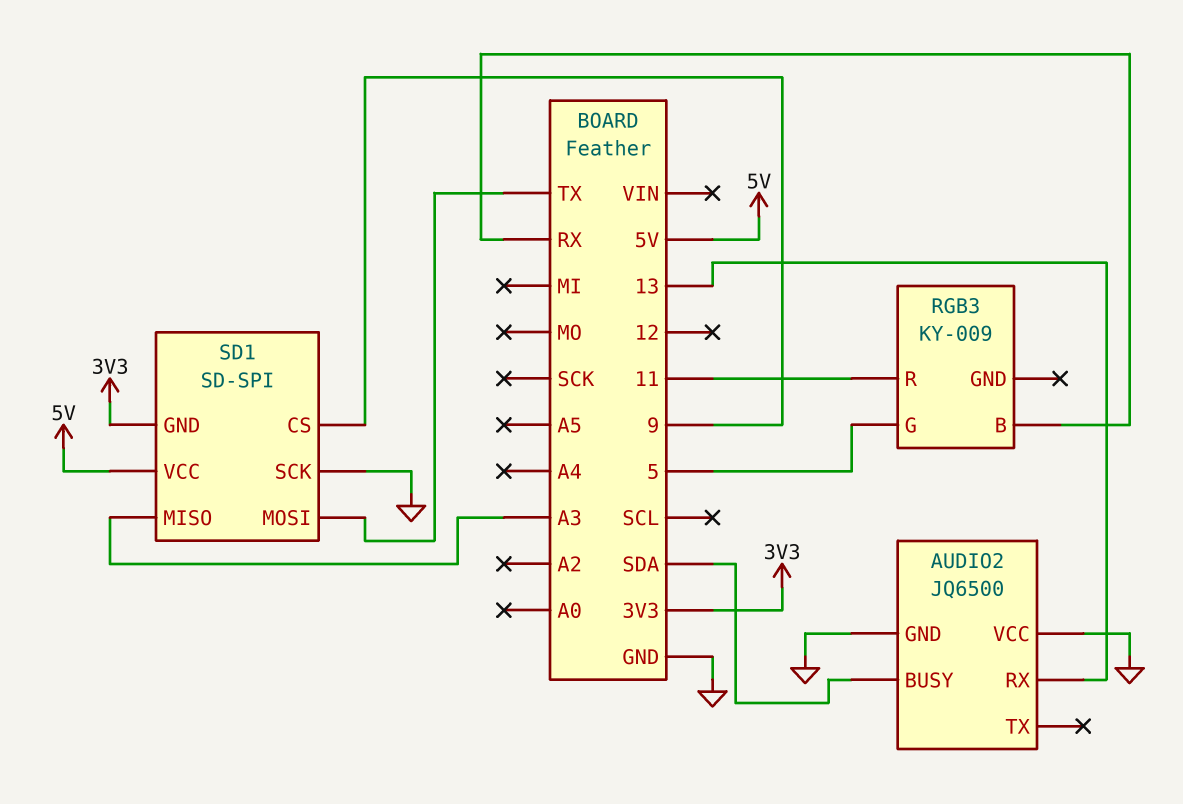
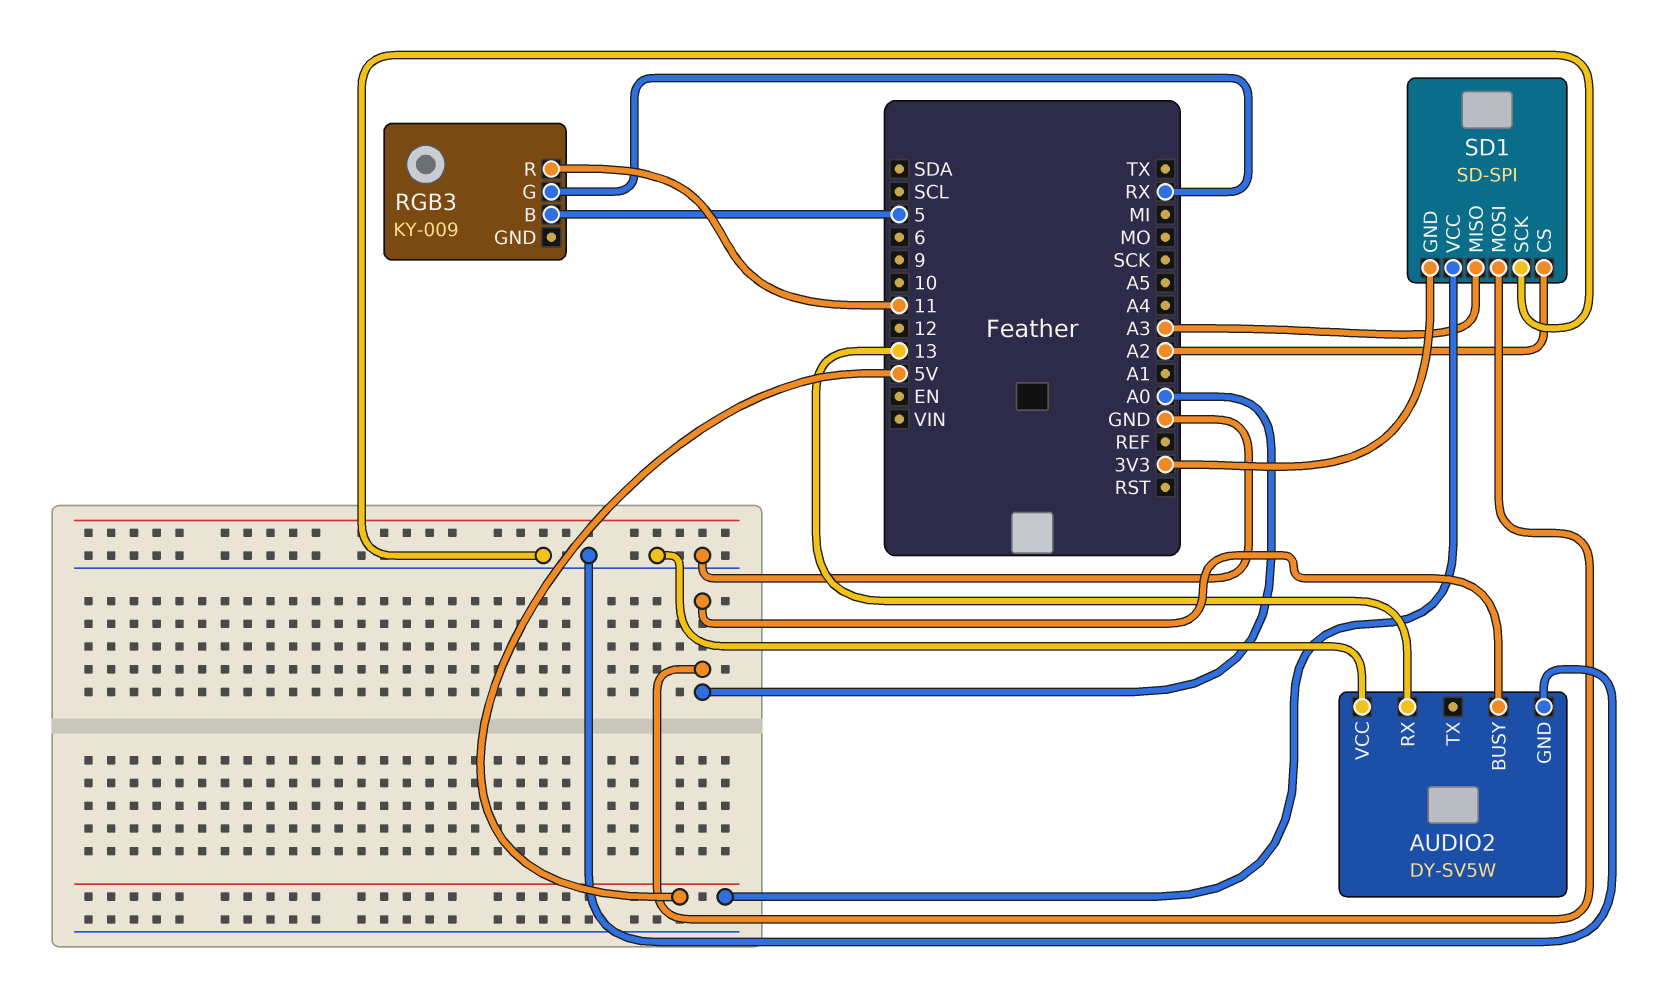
AUDIO2: JQ6500 -> DY-SV5W
AUDIO2 pin BUSY: SDA -> A0
RGB3 pin B: RX -> 5
RGB3 pin G: 5 -> RX
SD1 pin CS: 9 -> A2
SD1 pin MOSI: TX -> A0

